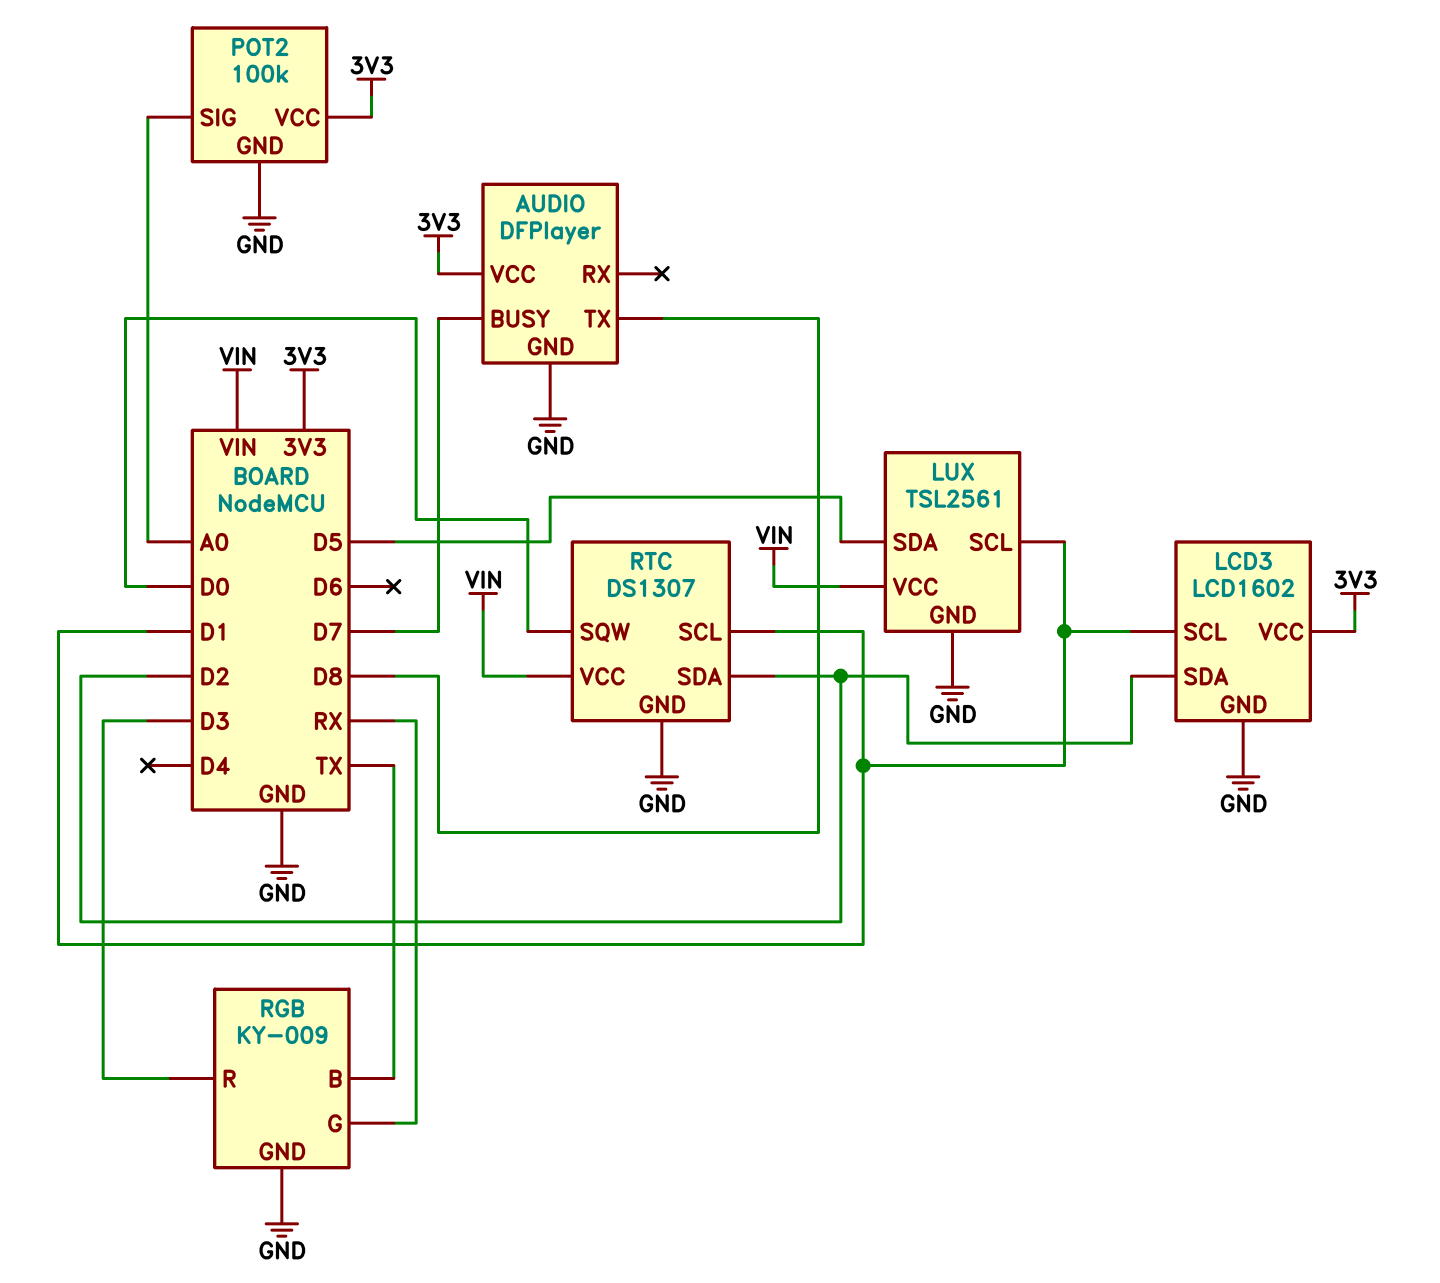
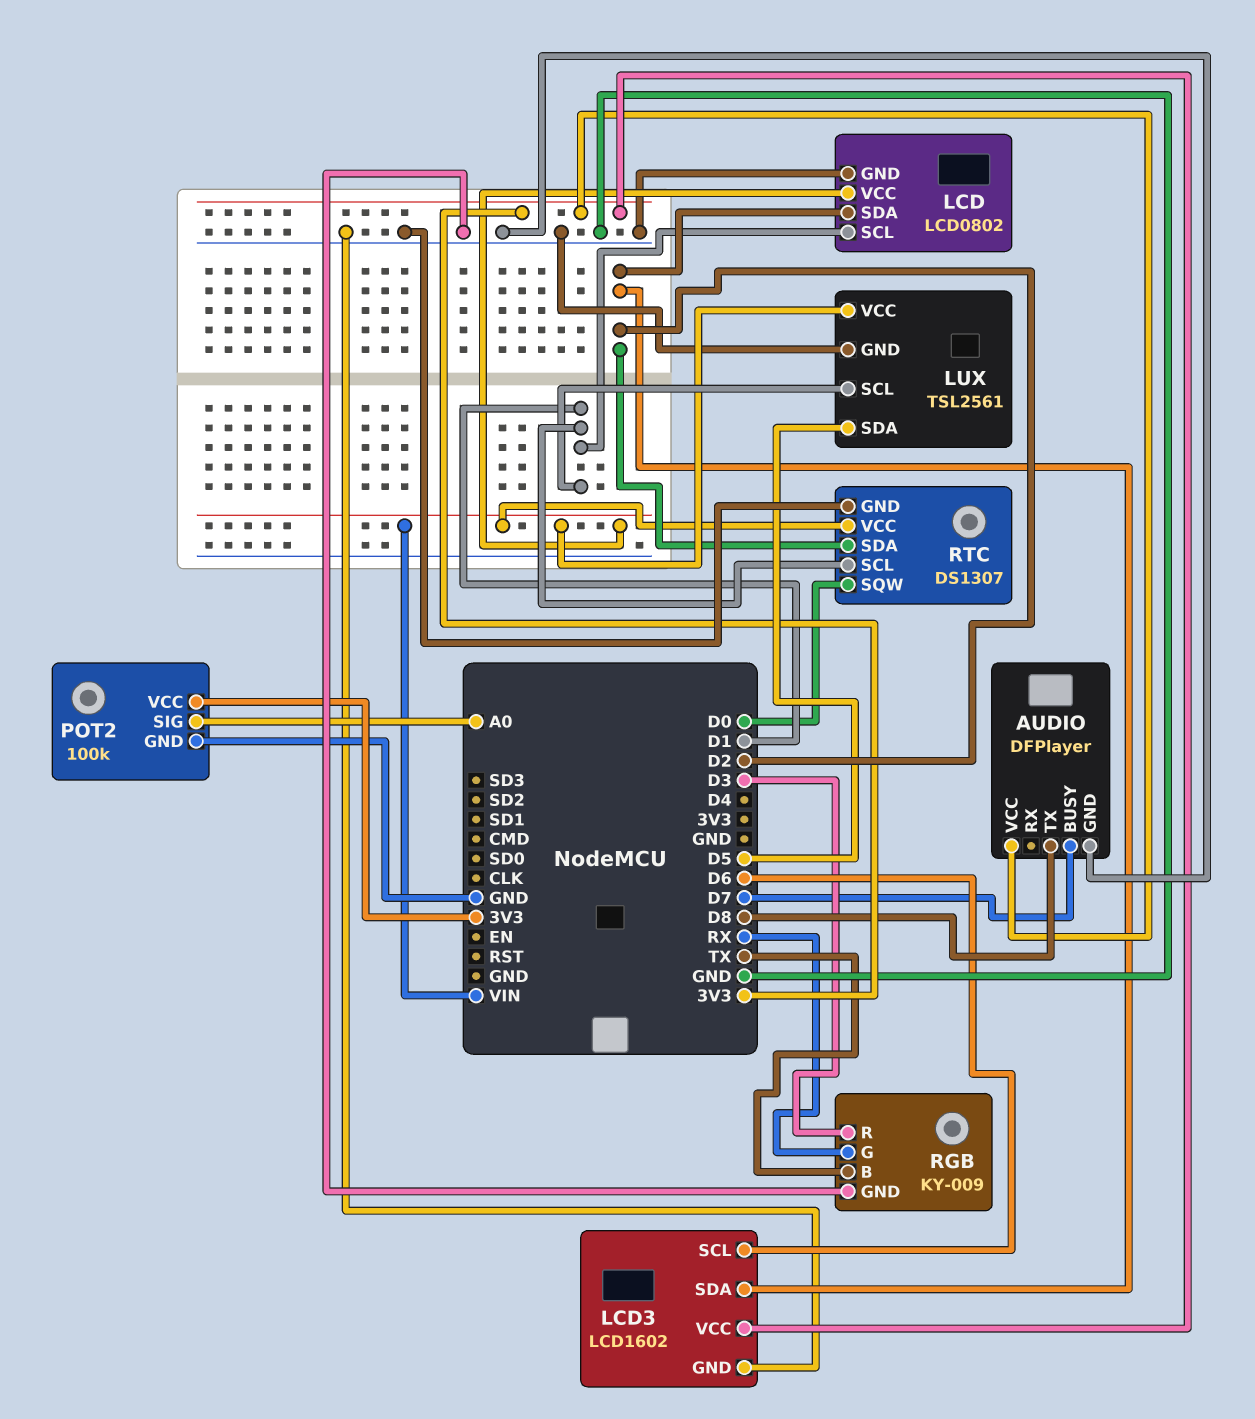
LCD: none -> LCD0802
LCD pin GND: none -> GND
LCD pin SCL: none -> D1
LCD pin SDA: none -> D2
LCD pin VCC: none -> VIN
LCD3 pin SCL: D1 -> D6

